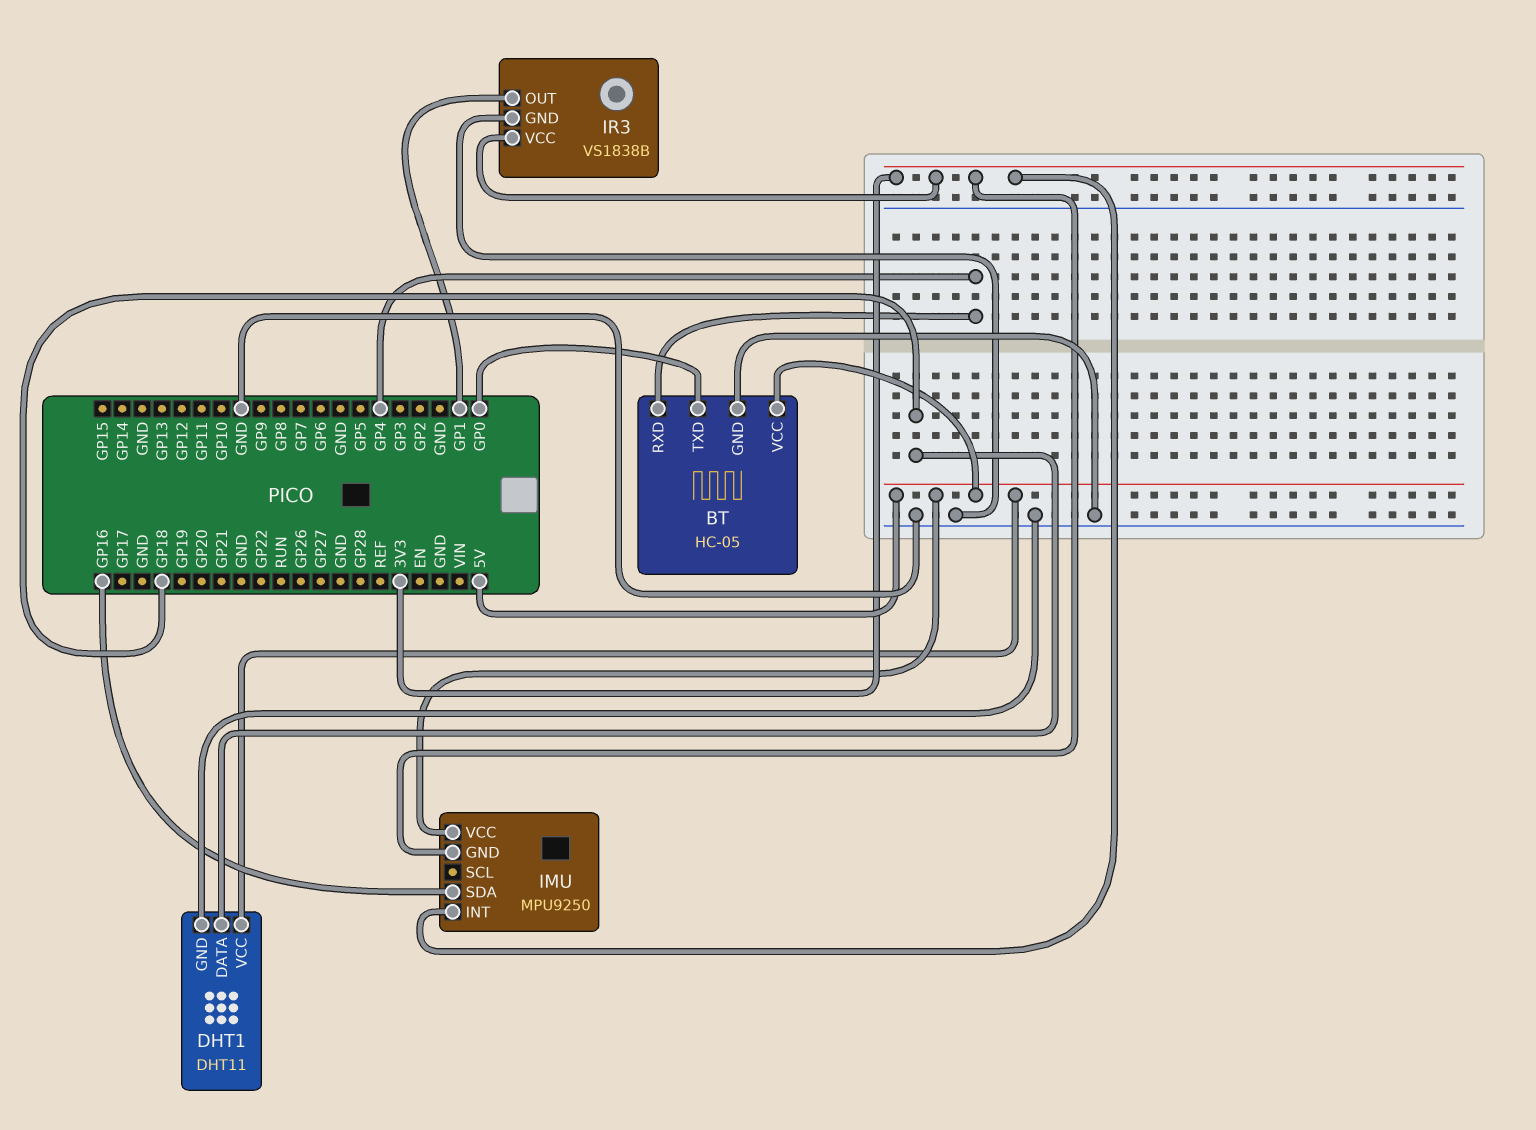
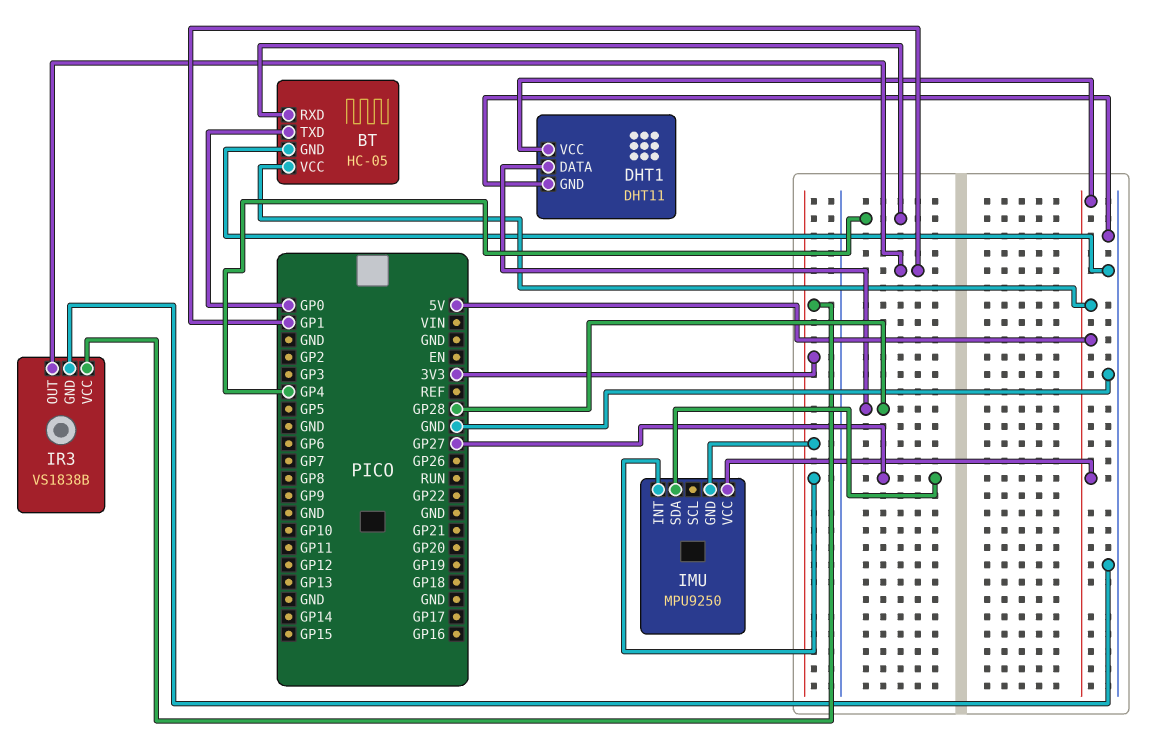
DHT1 pin DATA: GP18 -> GP28
IMU pin SDA: GP16 -> GP27

